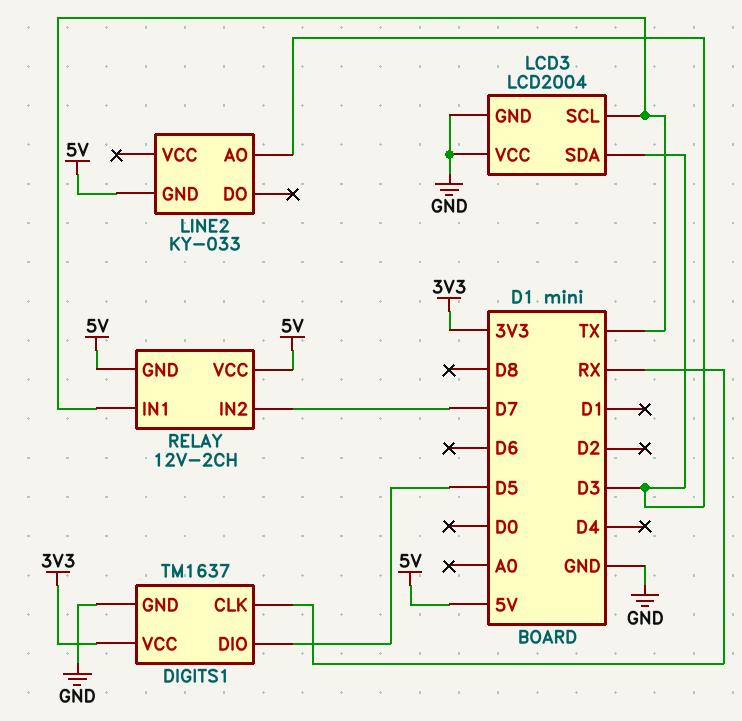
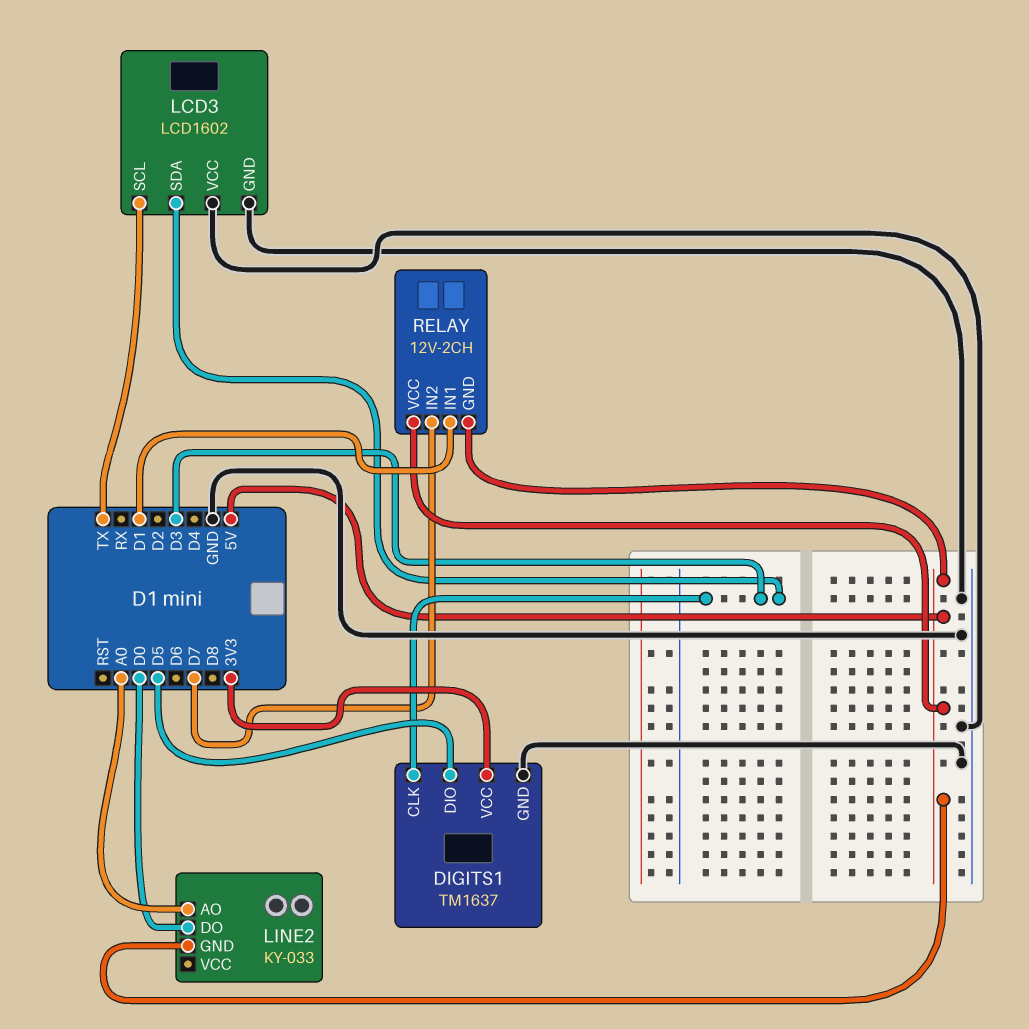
DIGITS1 pin CLK: RX -> D3
LCD3: LCD2004 -> LCD1602
LINE2 pin AO: D3 -> A0
LINE2 pin DO: none -> D0
RELAY pin IN1: TX -> D1

